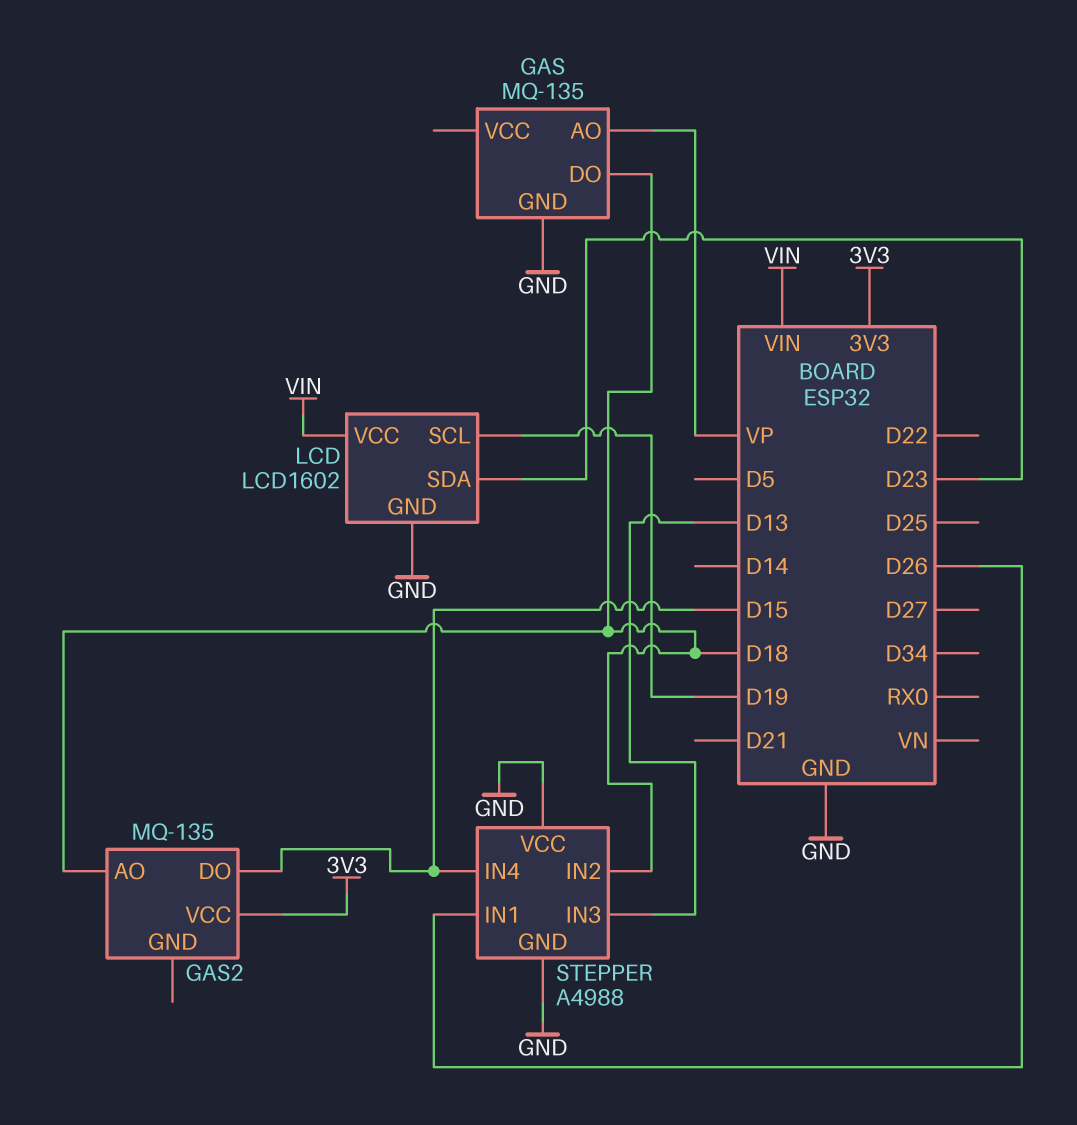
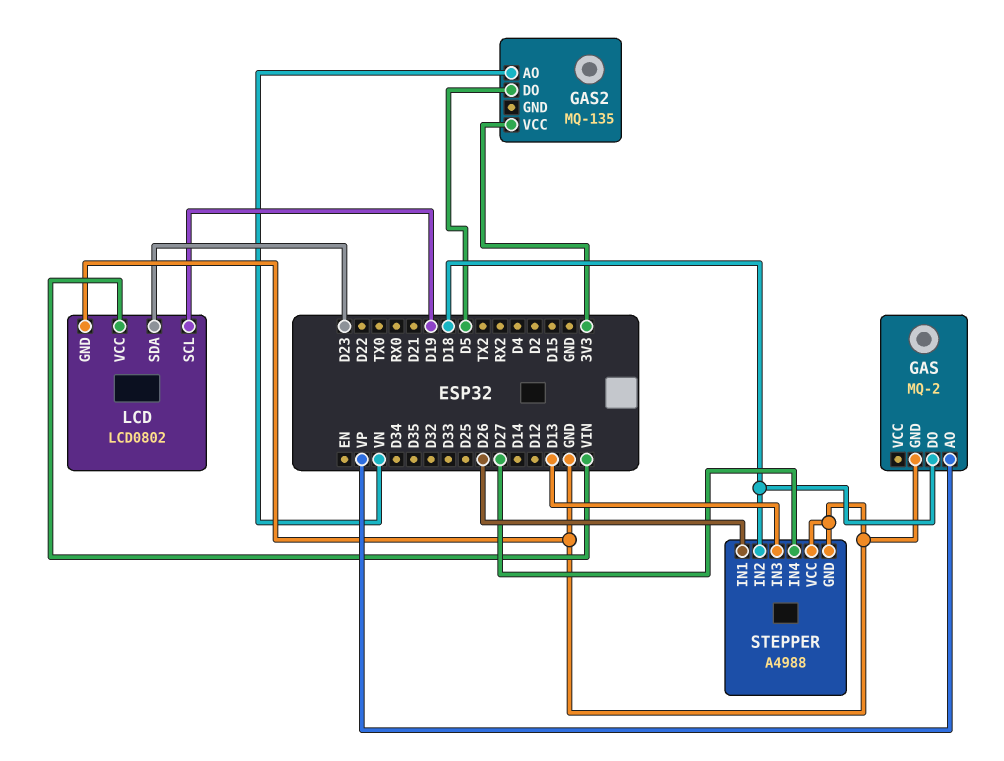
GAS: MQ-135 -> MQ-2
GAS2 pin AO: D18 -> VN
GAS2 pin DO: D15 -> D5
LCD: LCD1602 -> LCD0802
STEPPER pin IN4: D15 -> D27

